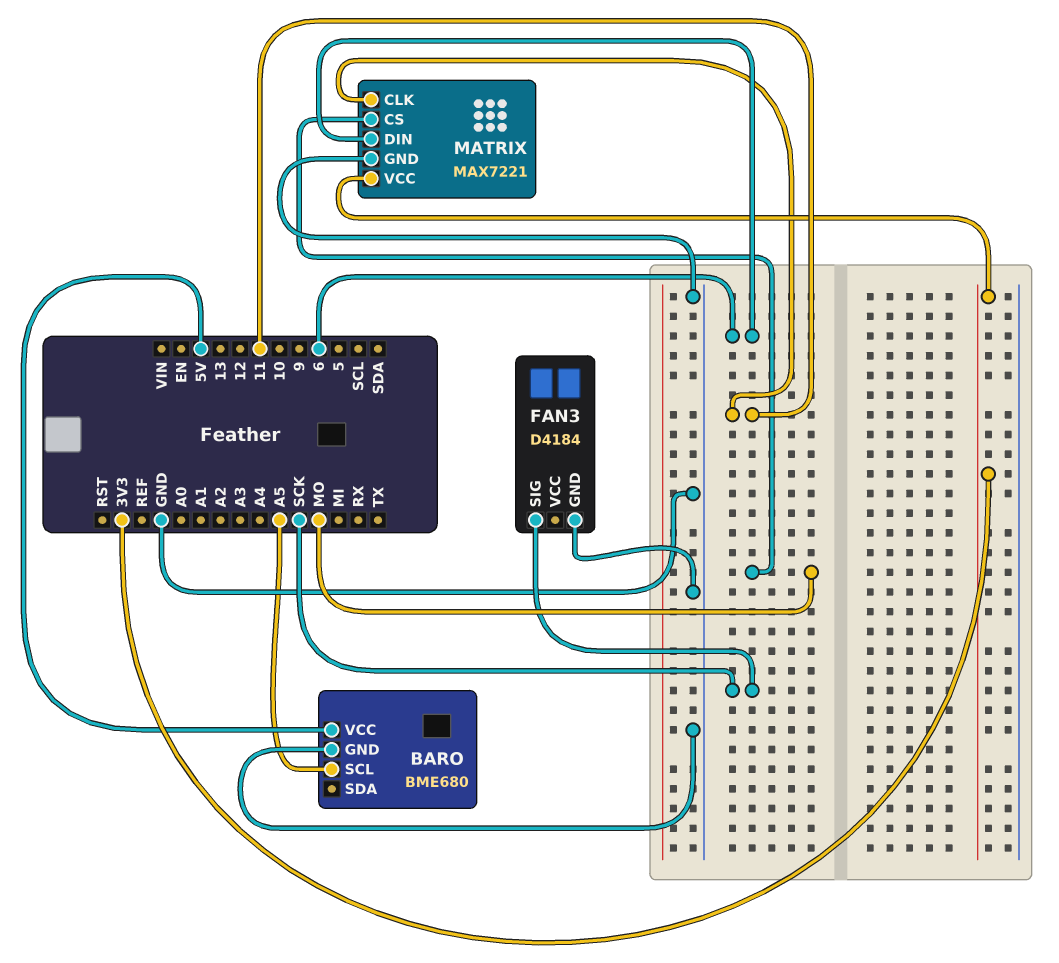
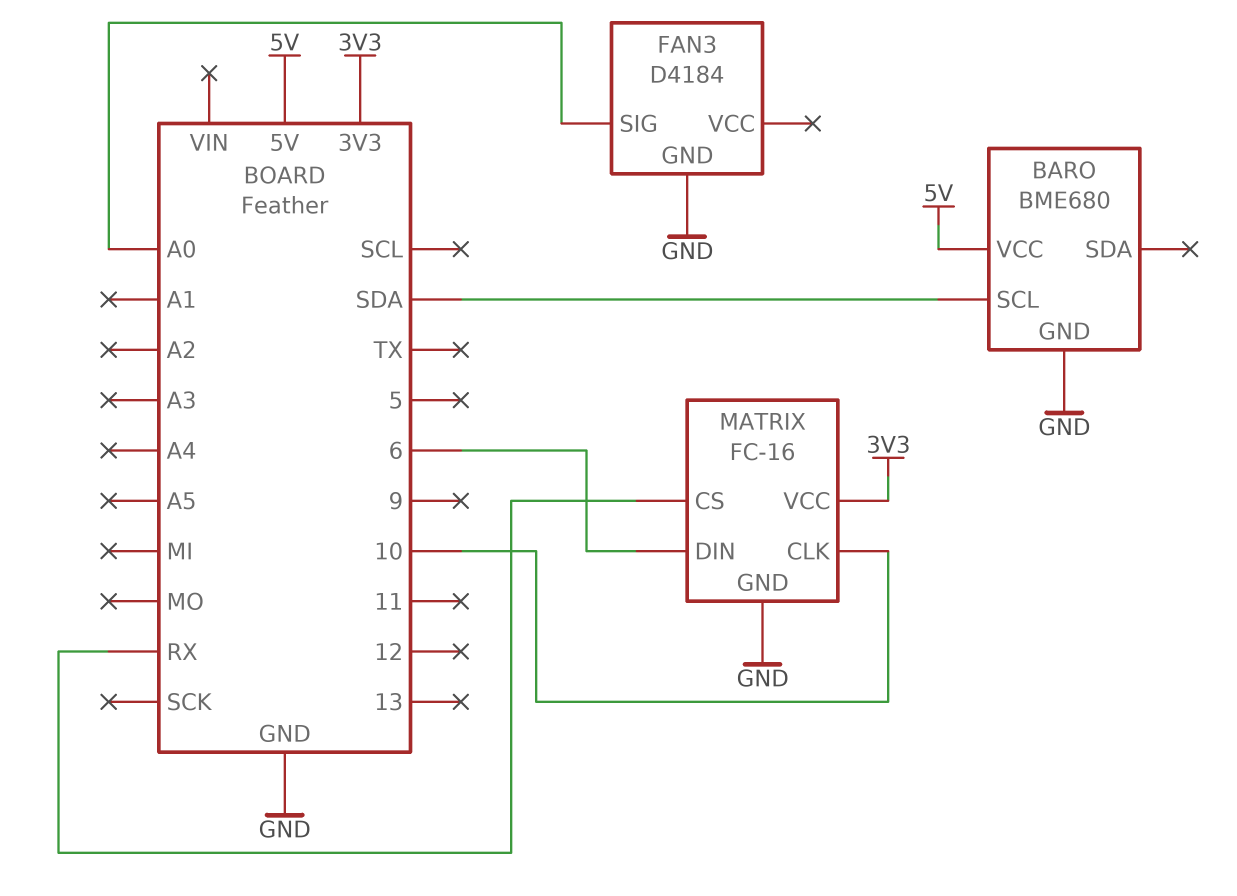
BARO pin SCL: A5 -> SDA
FAN3 pin SIG: SCK -> A0
MATRIX: MAX7221 -> FC-16
MATRIX pin CLK: 11 -> 10
MATRIX pin CS: MO -> RX

